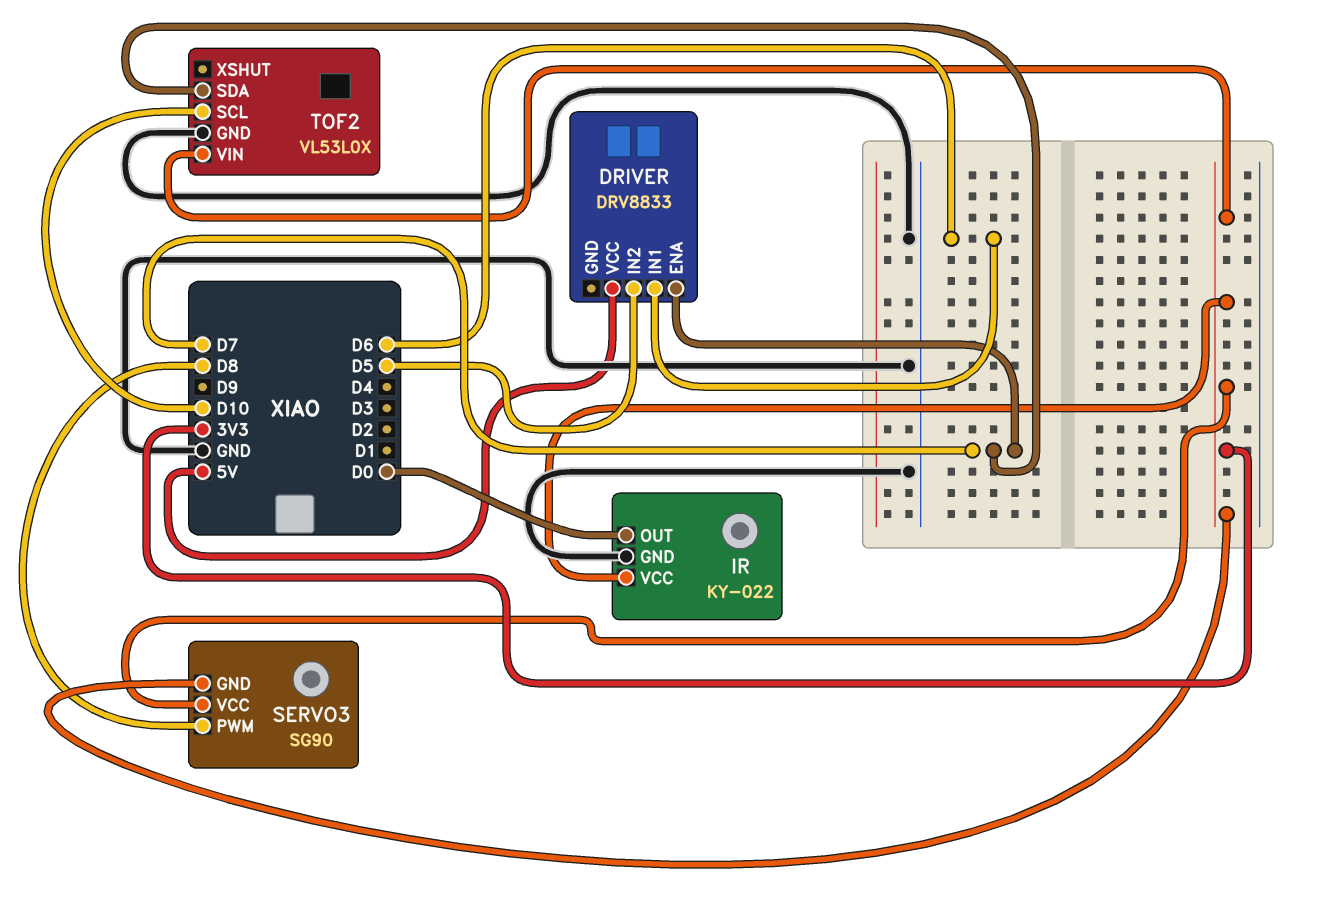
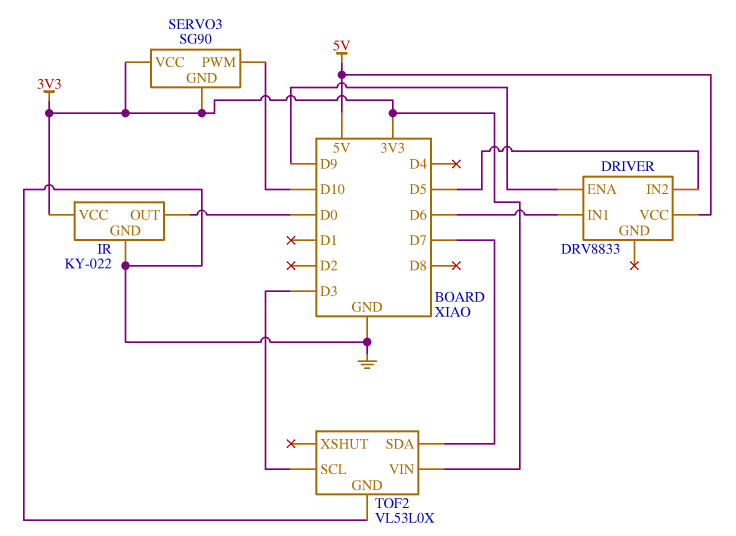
DRIVER pin ENA: D7 -> D9
SERVO3 pin PWM: D8 -> D10
TOF2 pin SCL: D10 -> D3

